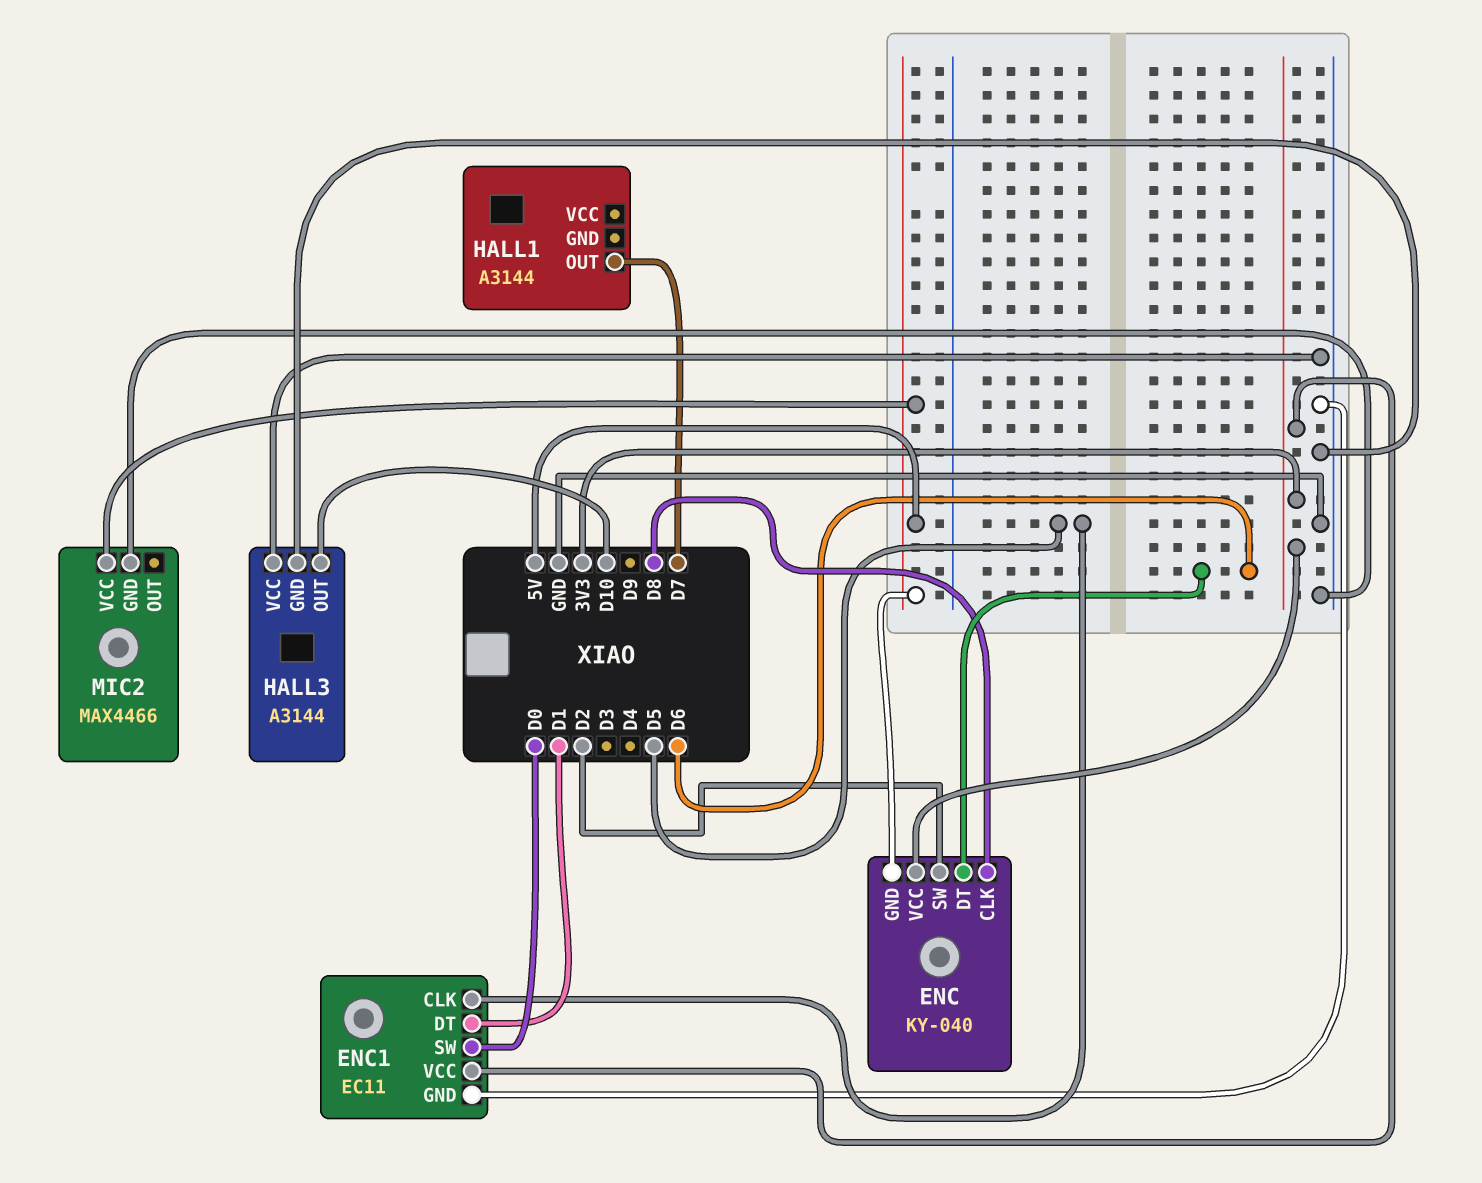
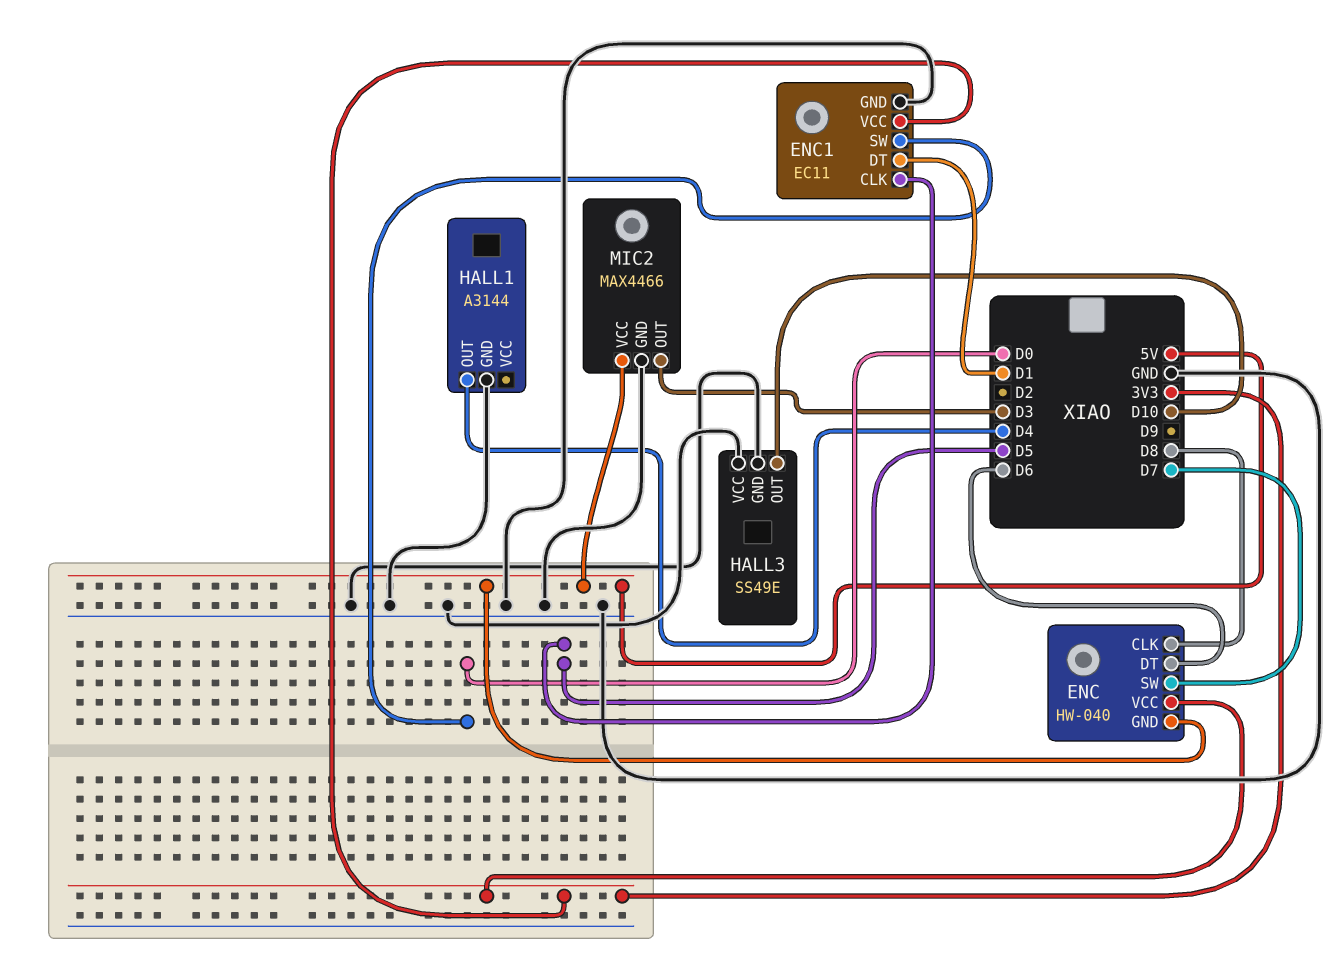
ENC: KY-040 -> HW-040
ENC pin SW: D2 -> D7
HALL1 pin GND: none -> GND
HALL1 pin OUT: D7 -> D4
HALL3: A3144 -> SS49E
MIC2 pin OUT: none -> D3

